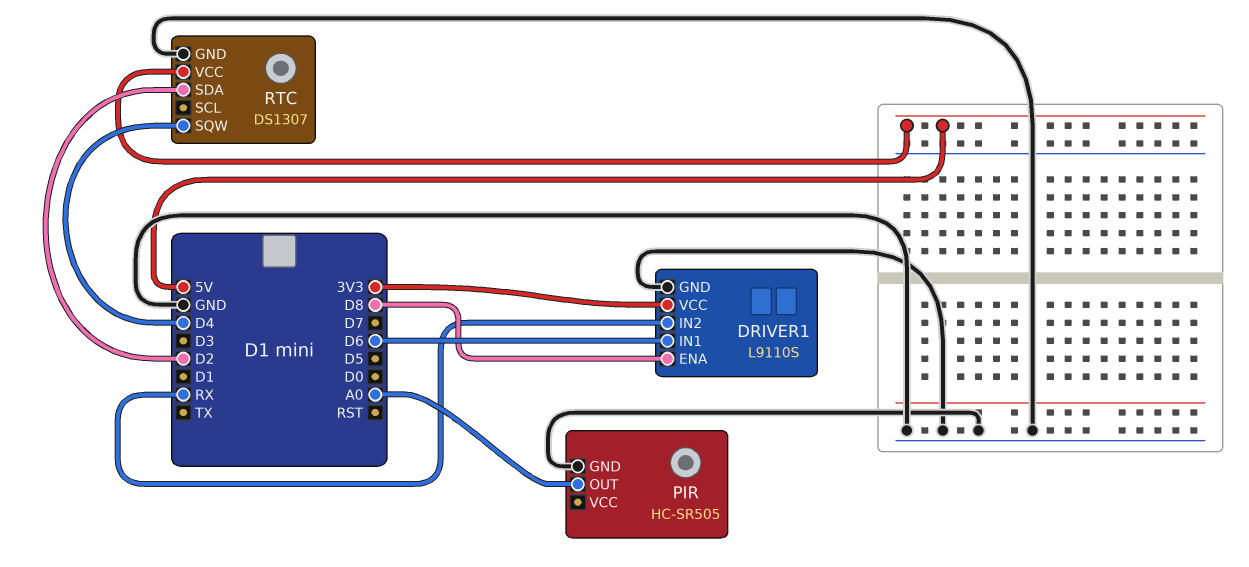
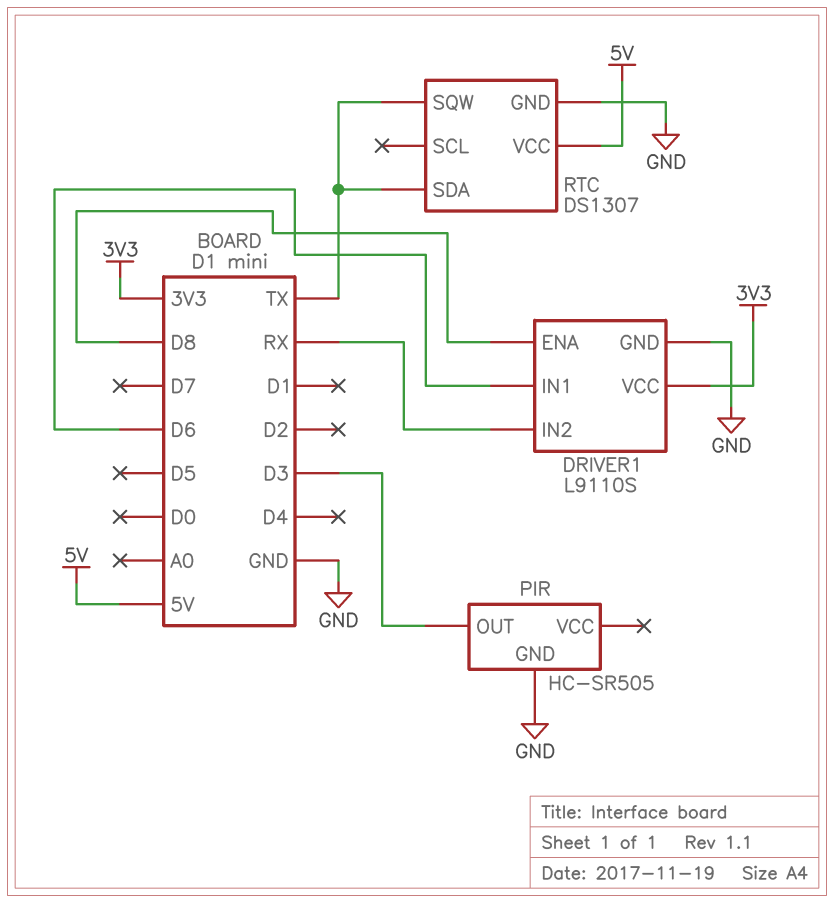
PIR pin OUT: A0 -> D3
RTC pin SDA: D2 -> TX
RTC pin SQW: D4 -> TX

